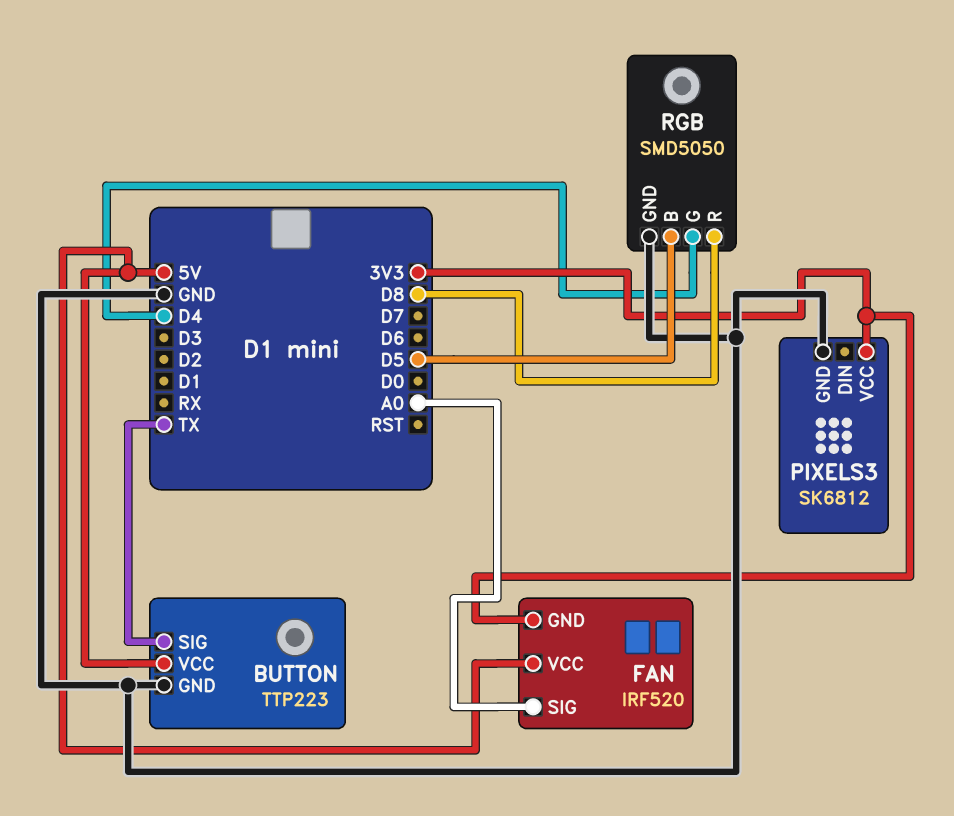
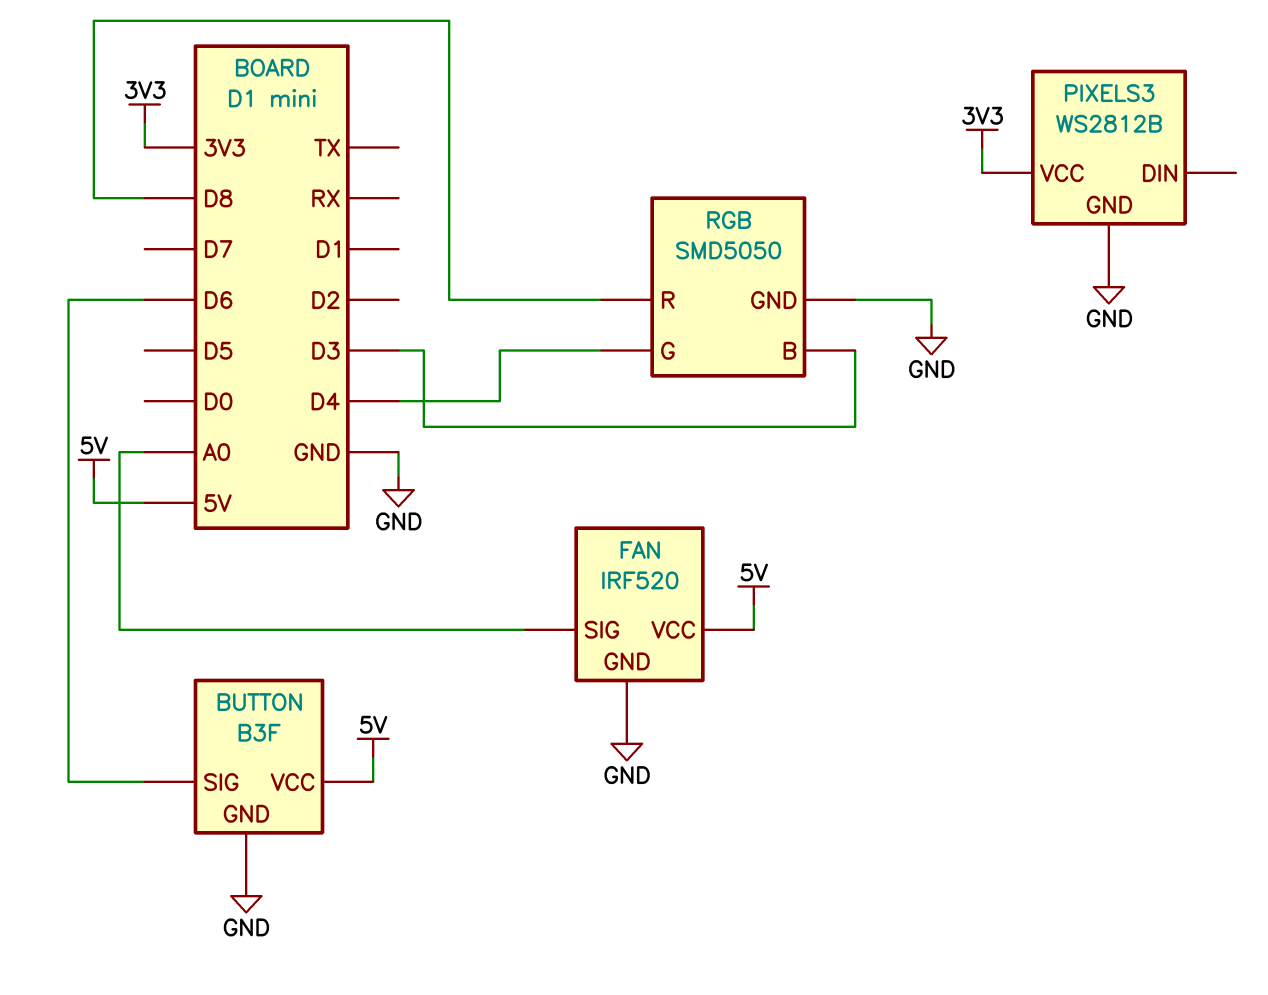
BUTTON: TTP223 -> B3F
BUTTON pin SIG: TX -> D6
FAN pin GND: 3V3 -> GND
PIXELS3: SK6812 -> WS2812B
RGB pin B: D5 -> D3

